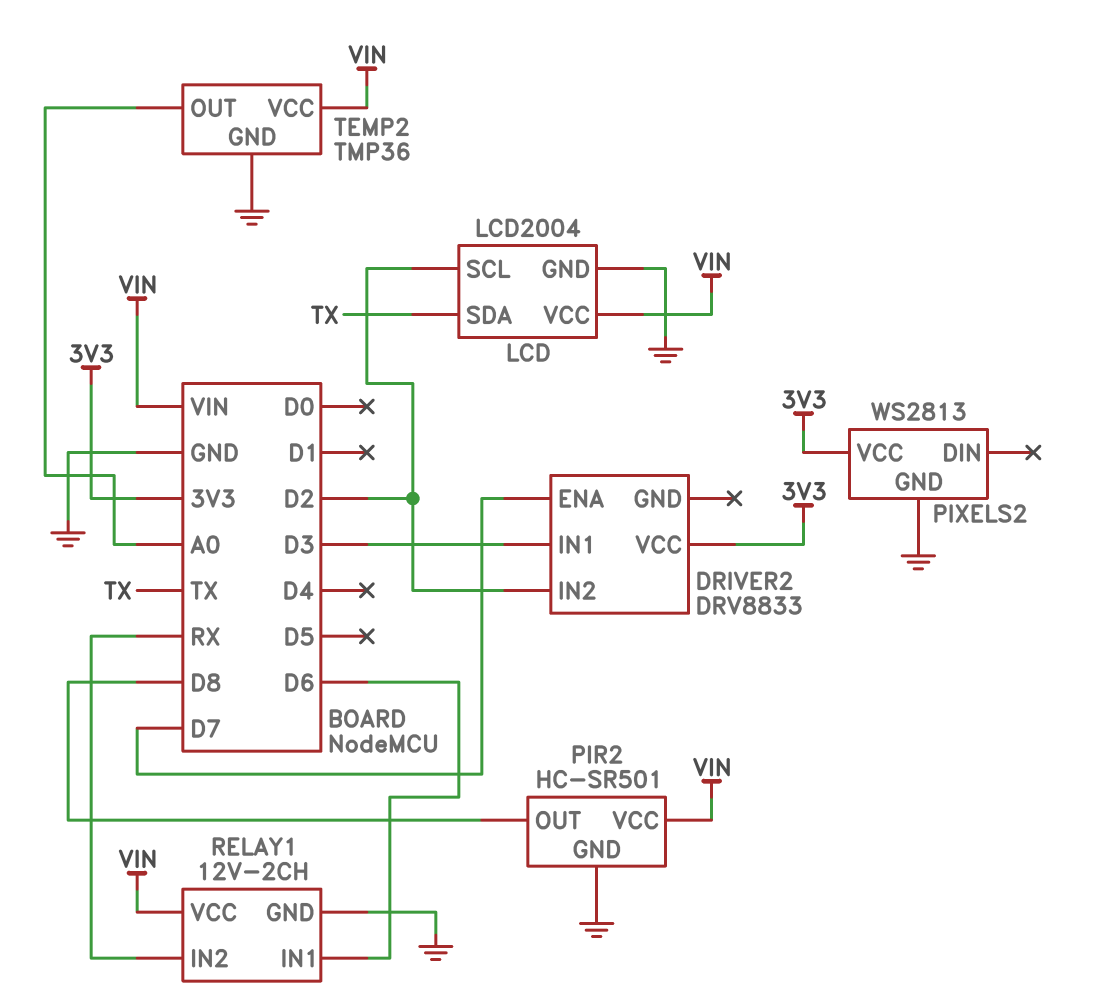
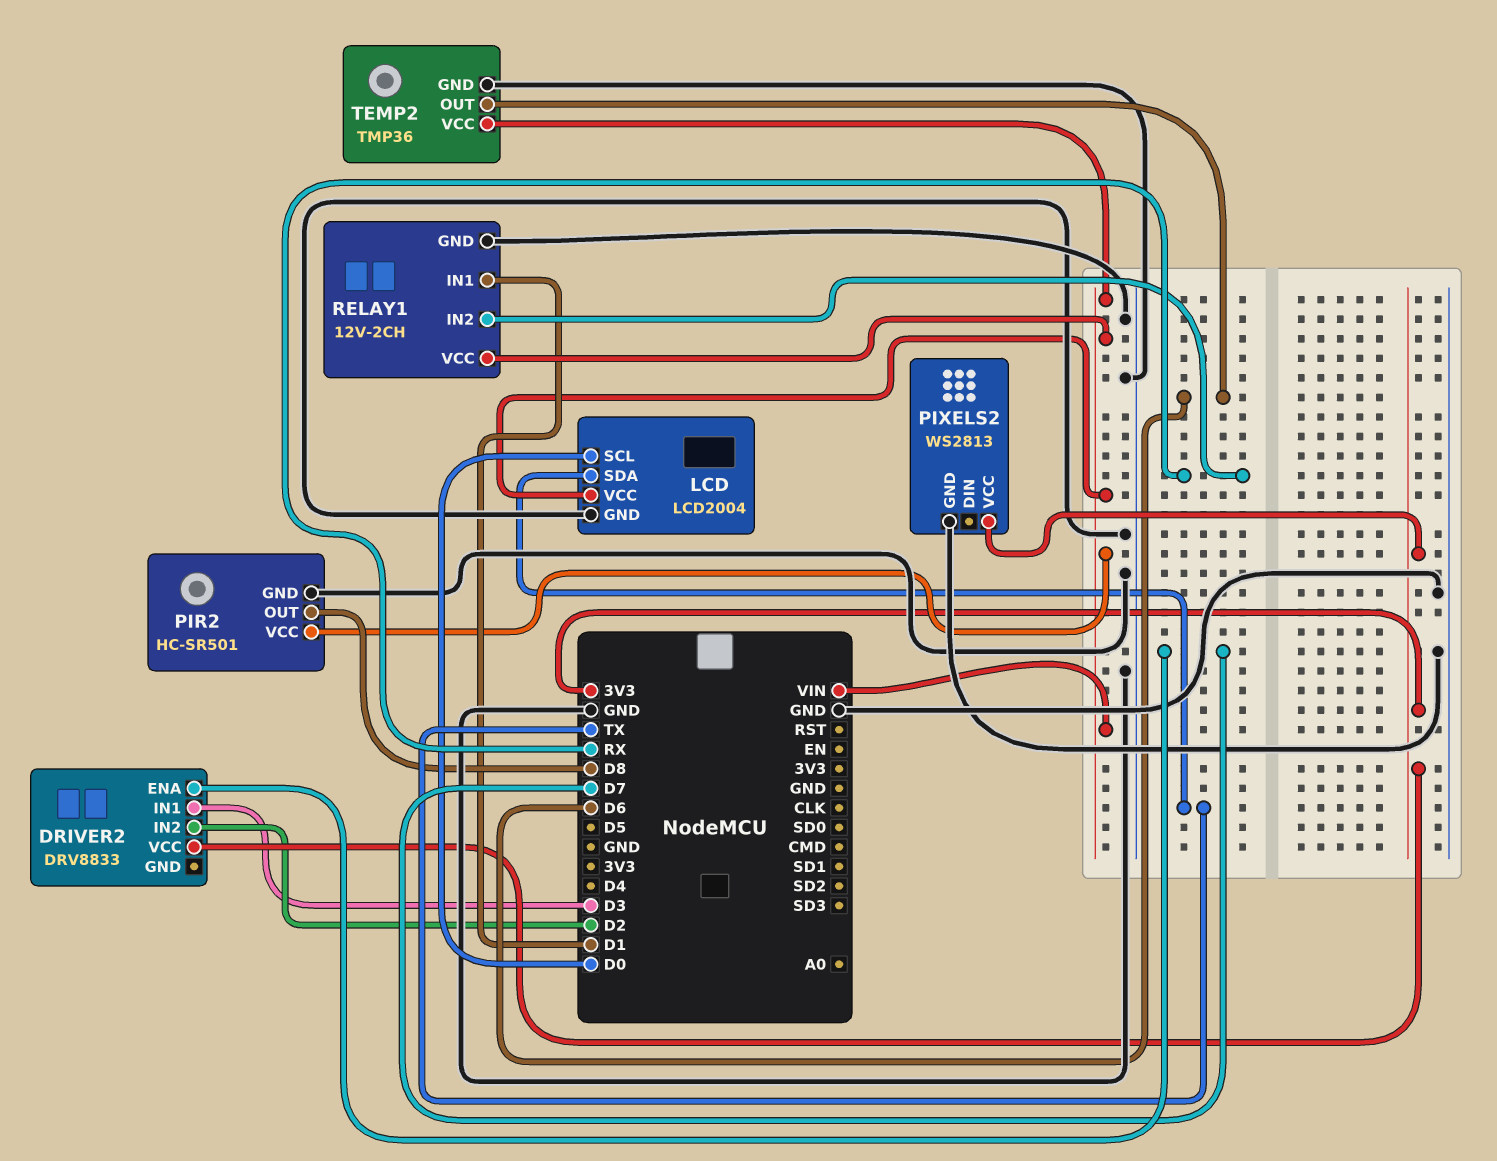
LCD pin SCL: D2 -> D0
RELAY1 pin IN1: D6 -> D1
TEMP2 pin OUT: A0 -> D6

